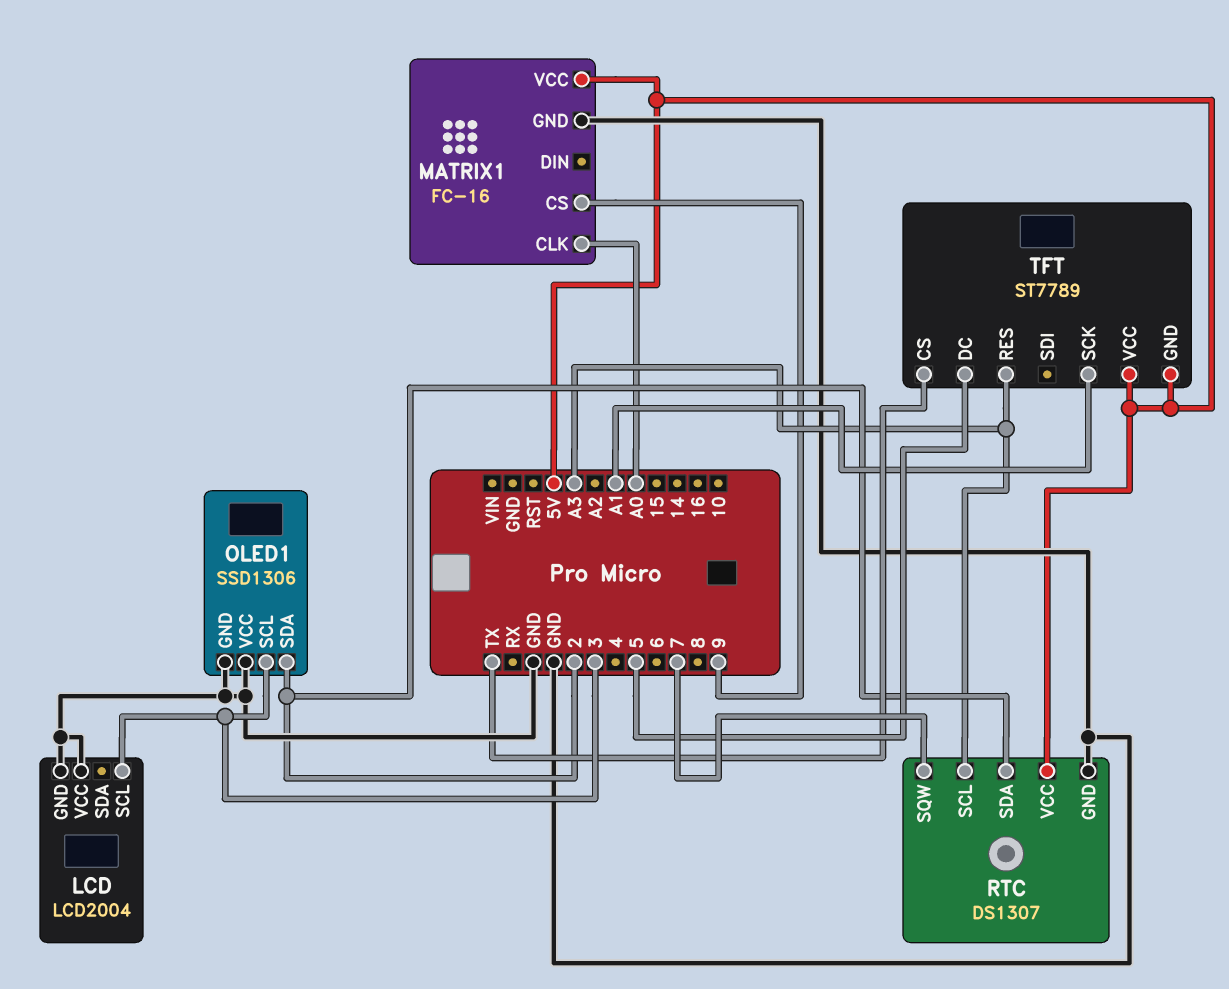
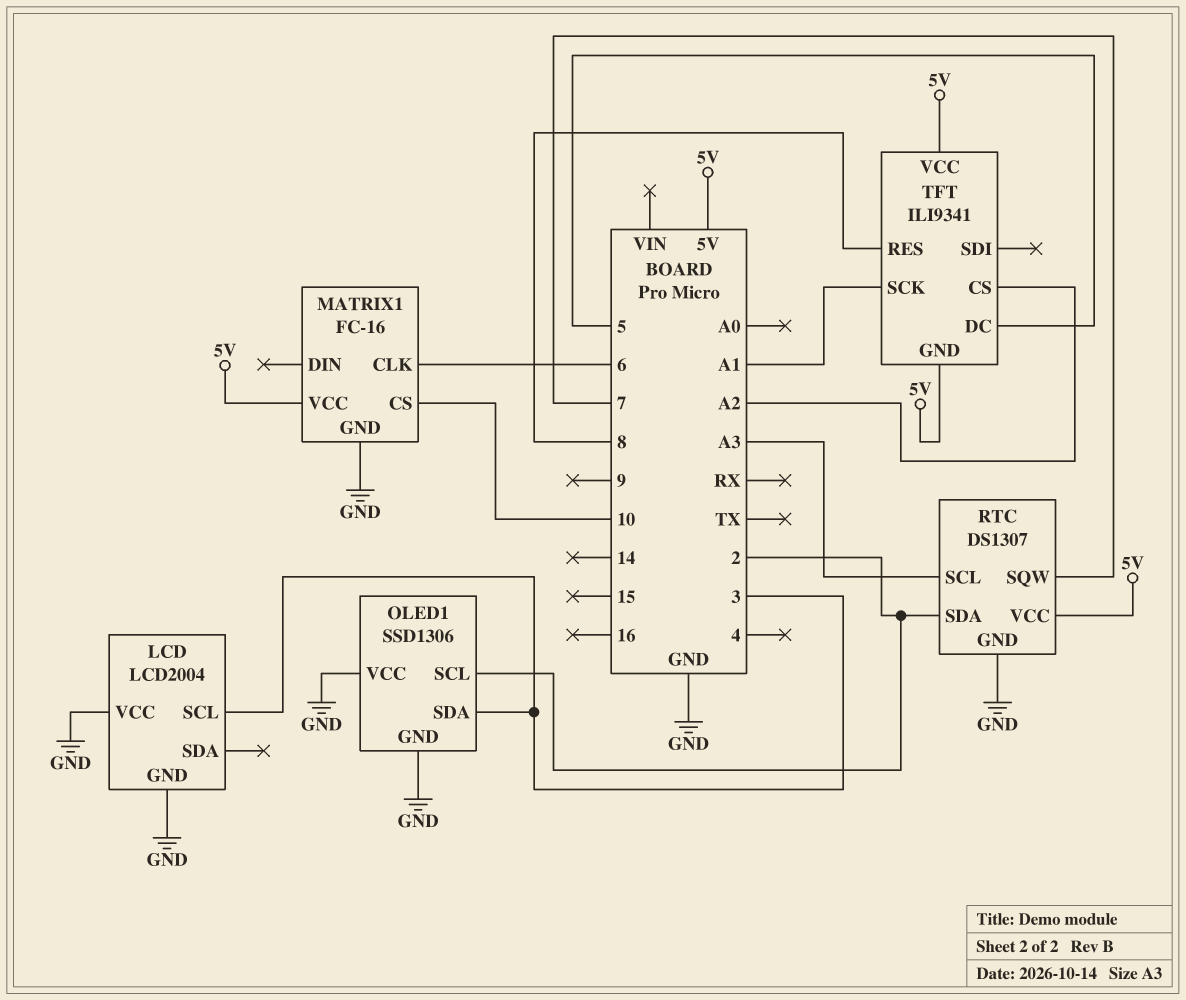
MATRIX1 pin CLK: A0 -> 6
MATRIX1 pin CS: 9 -> 10
OLED1 pin SCL: 3 -> 2
OLED1 pin SDA: 2 -> 3
TFT: ST7789 -> ILI9341
TFT pin CS: TX -> A2
TFT pin RES: A3 -> 8

